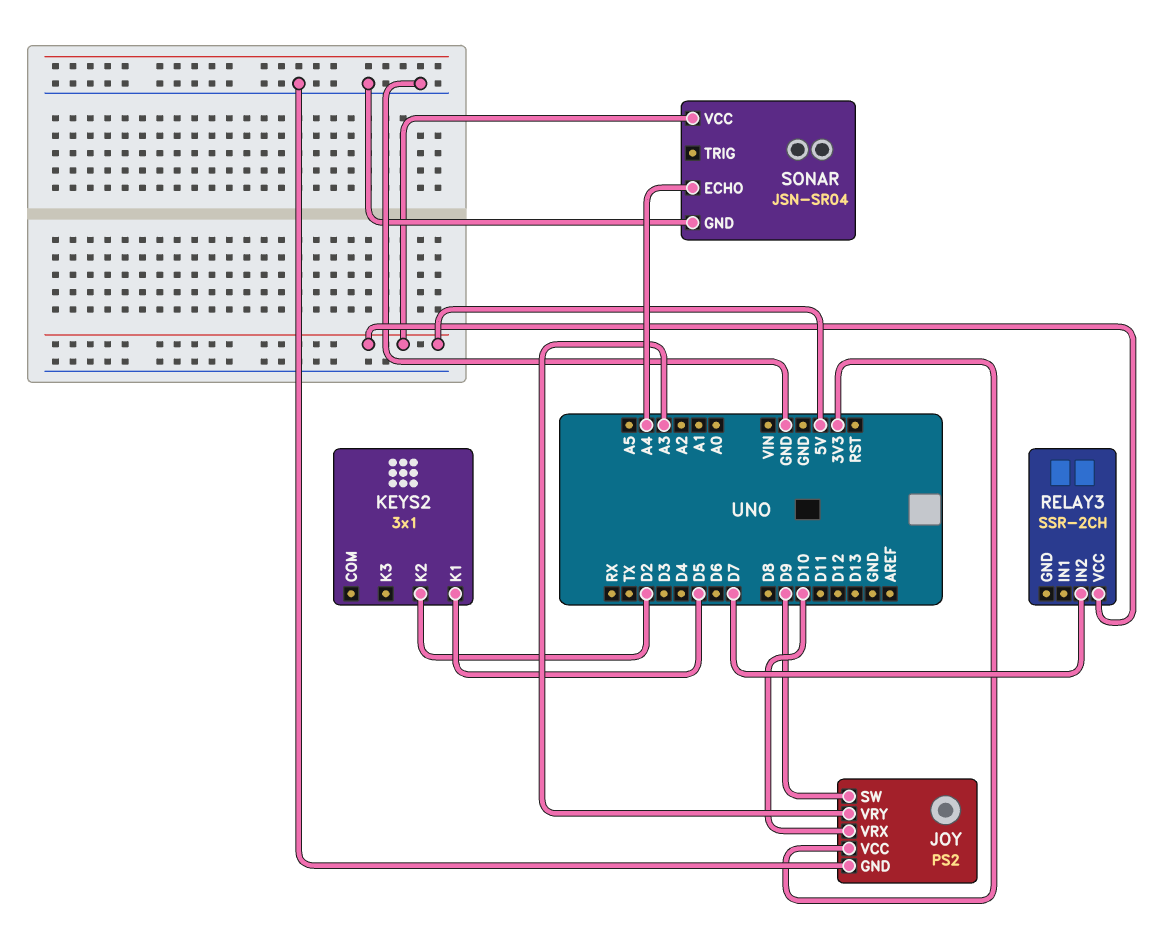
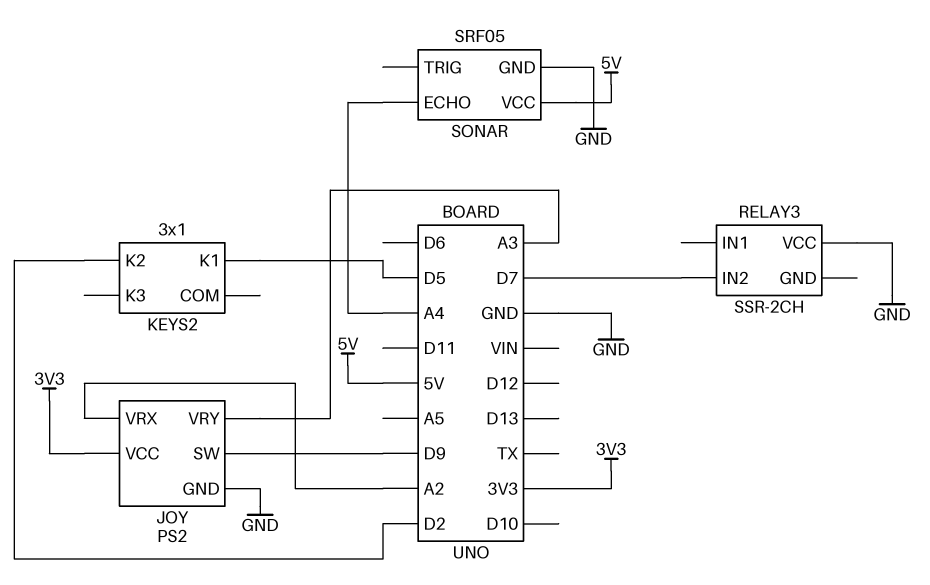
JOY pin VRX: D10 -> A2
RELAY3 pin VCC: 5V -> GND
SONAR: JSN-SR04 -> SRF05

